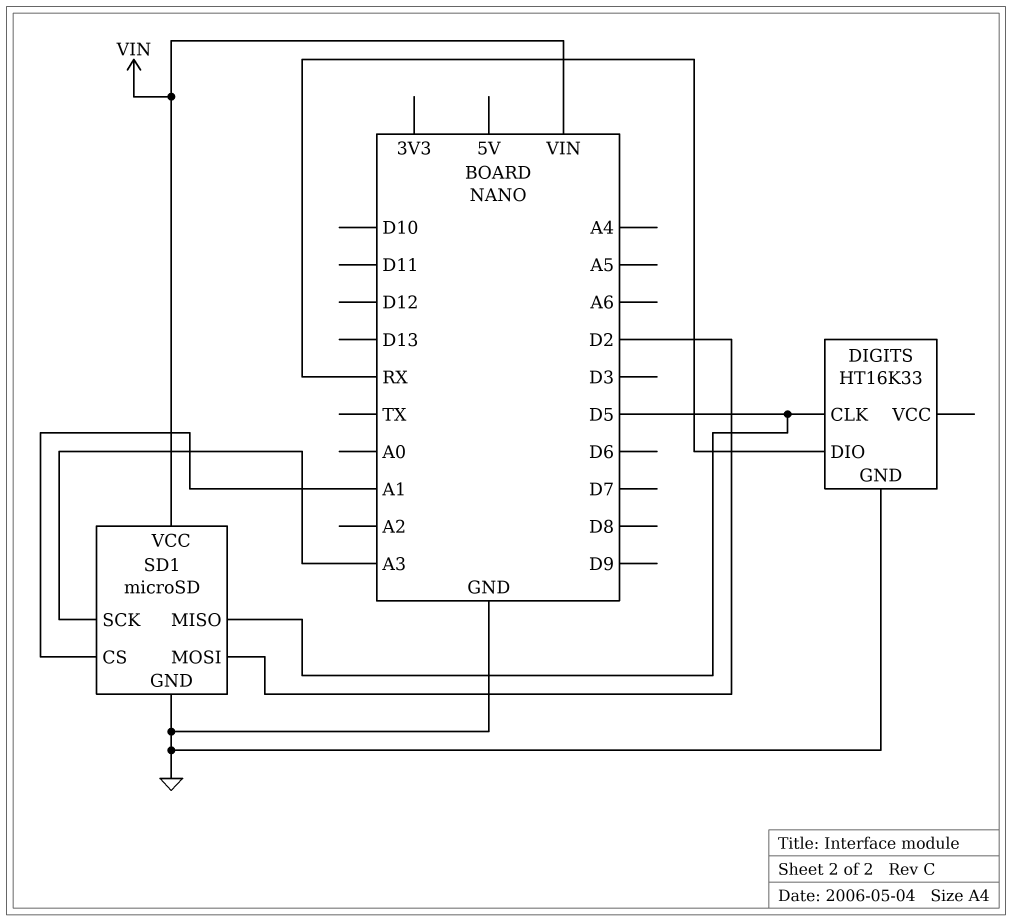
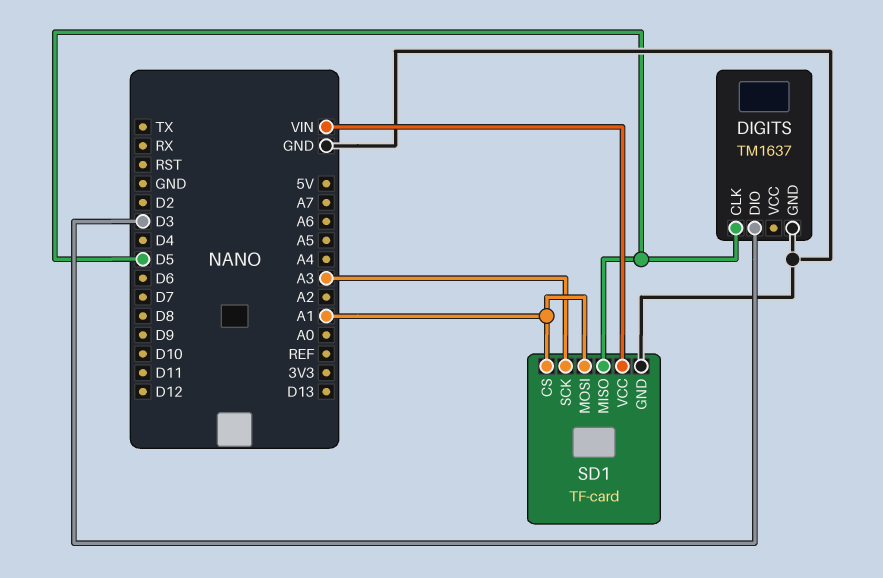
DIGITS: HT16K33 -> TM1637
DIGITS pin DIO: RX -> D3
SD1: microSD -> TF-card
SD1 pin MOSI: D2 -> A1

